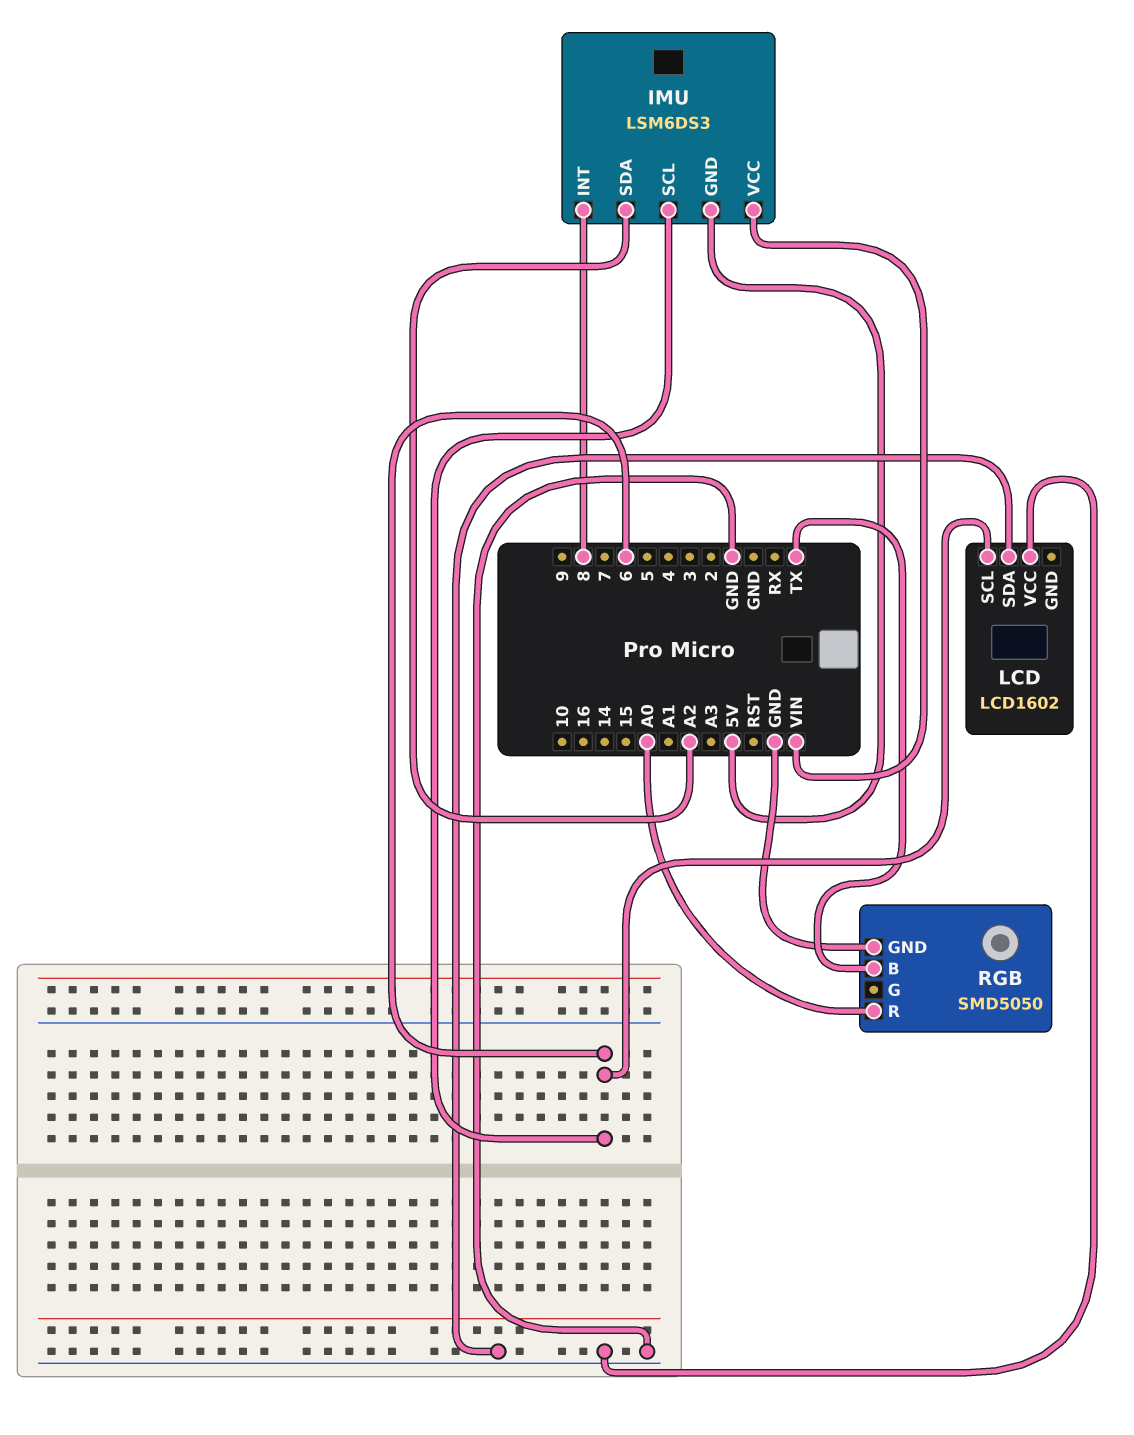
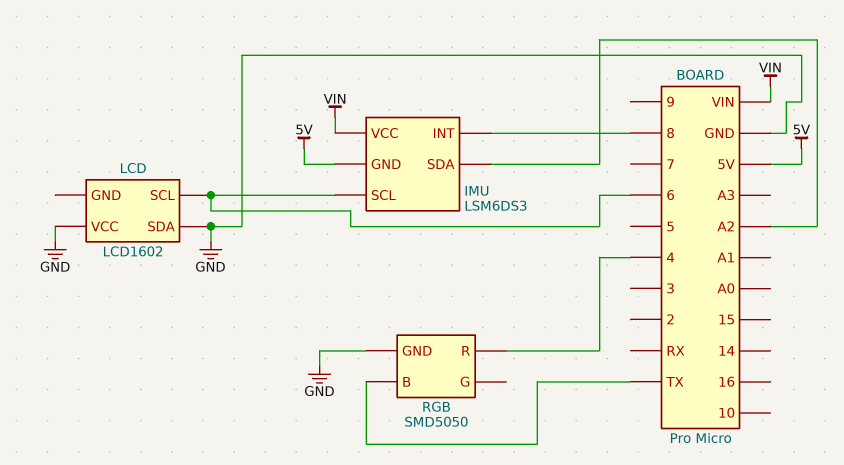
RGB pin R: A0 -> 4

